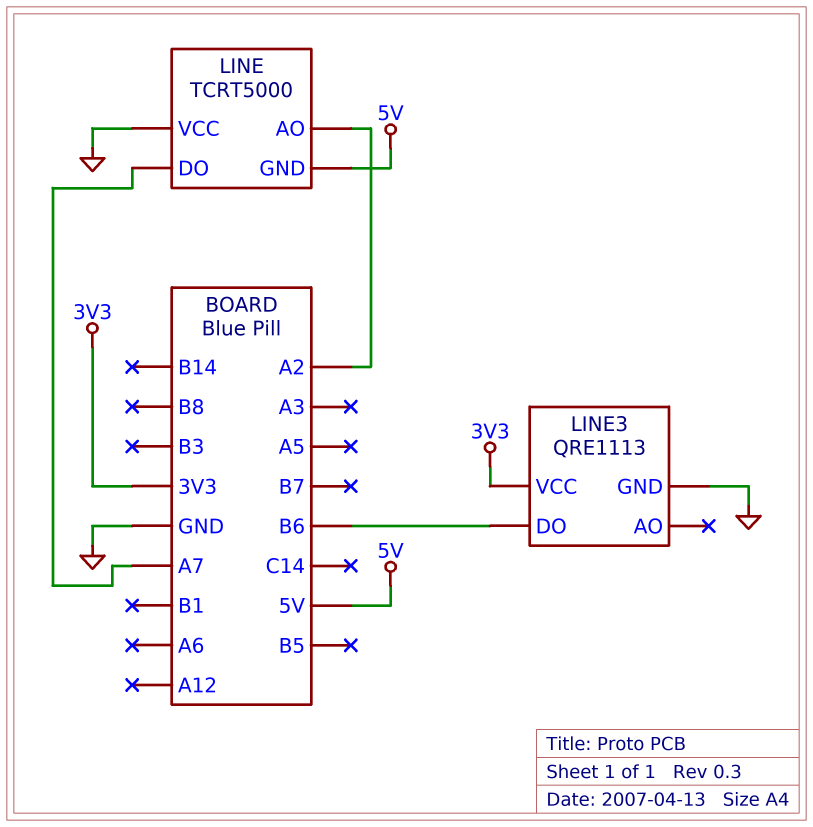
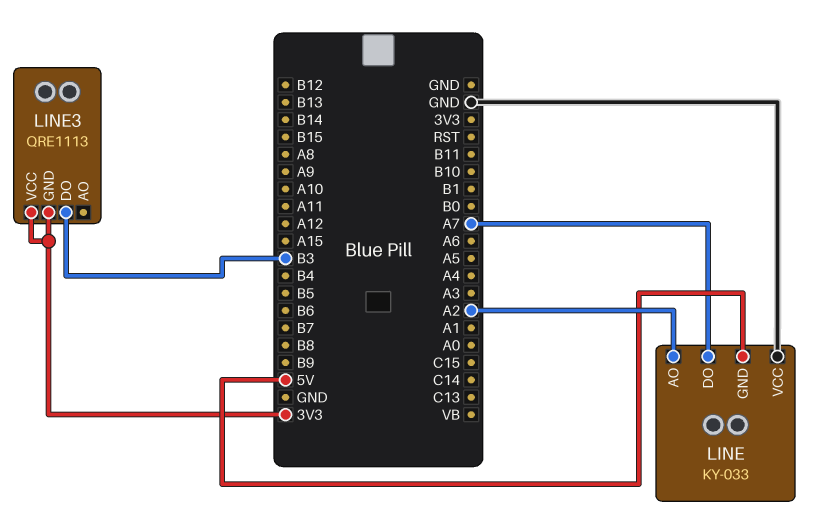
LINE: TCRT5000 -> KY-033
LINE3 pin DO: B6 -> B3
LINE3 pin GND: GND -> 3V3

